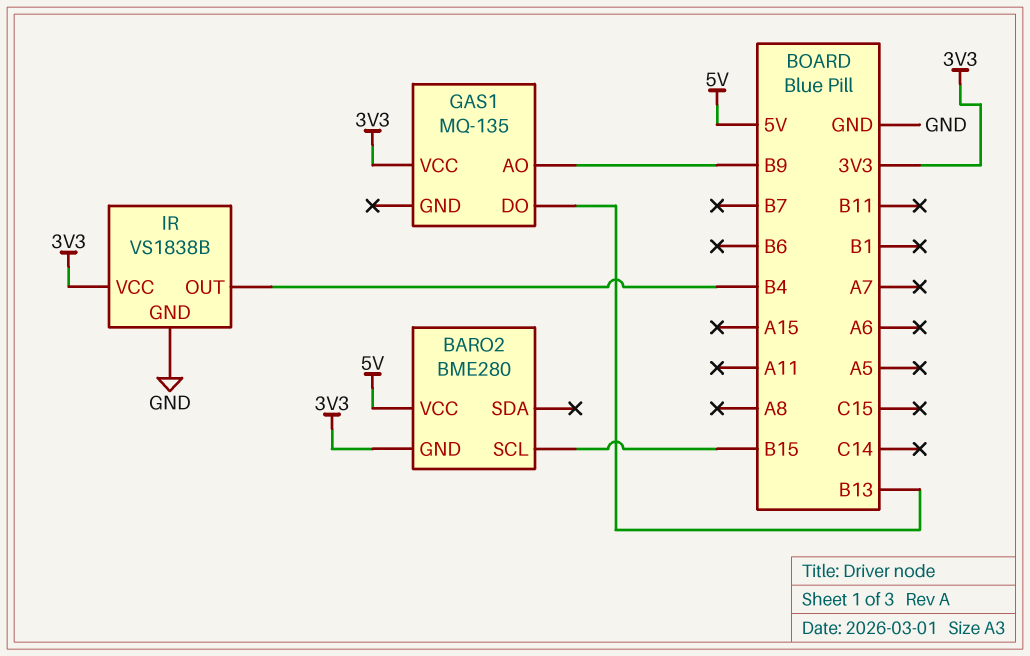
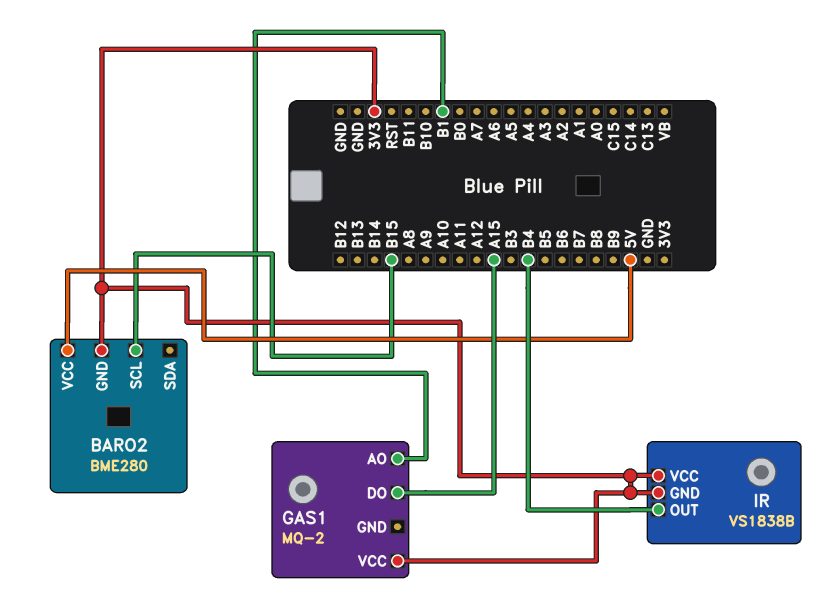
GAS1: MQ-135 -> MQ-2
GAS1 pin AO: B9 -> B1
GAS1 pin DO: B13 -> A15
IR pin GND: GND -> 3V3

